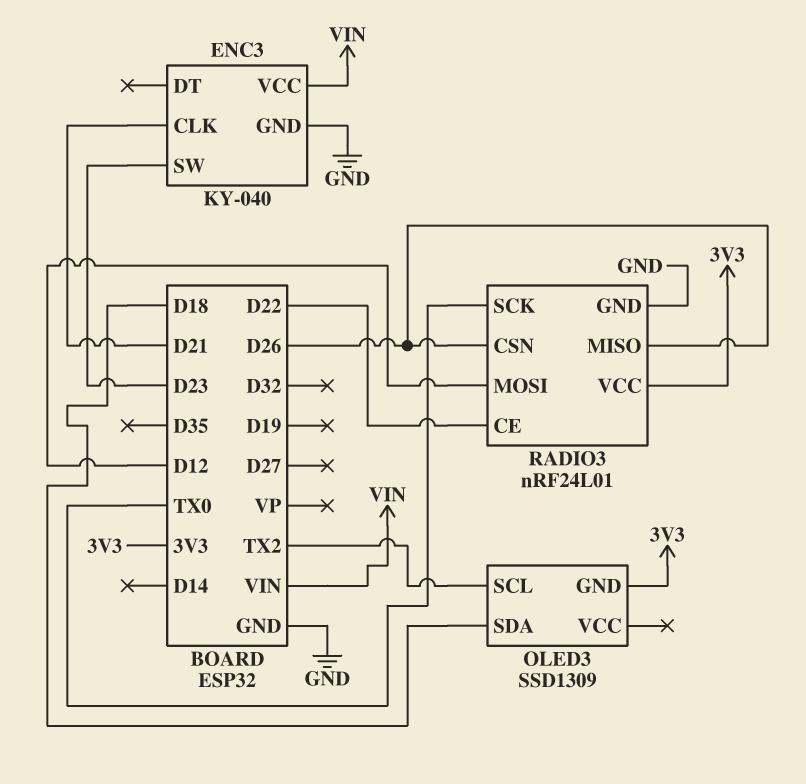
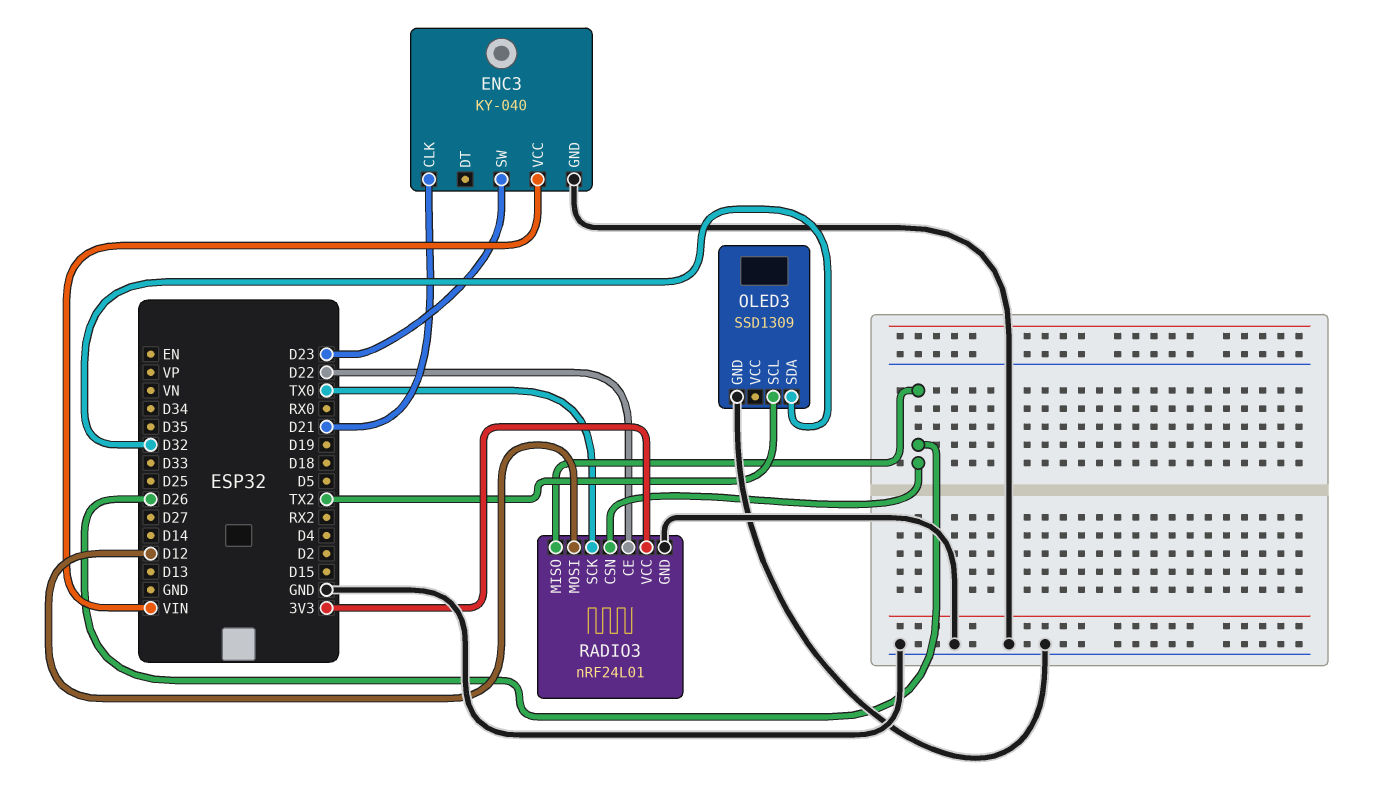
OLED3 pin GND: 3V3 -> GND
OLED3 pin SDA: D18 -> D32

